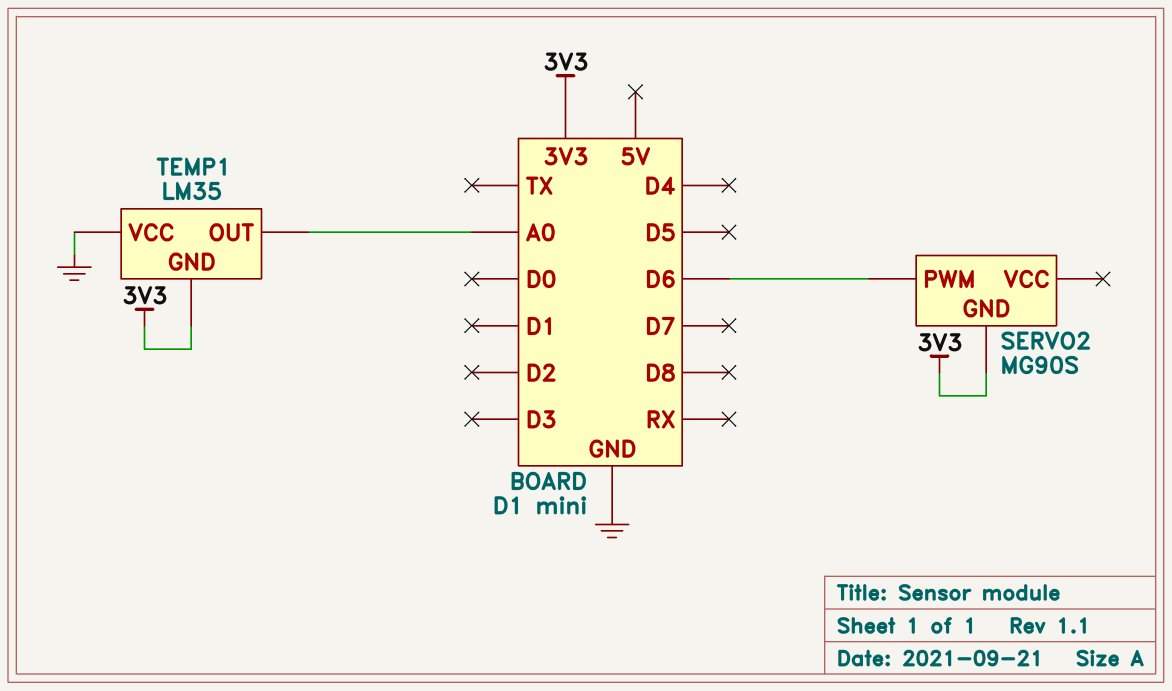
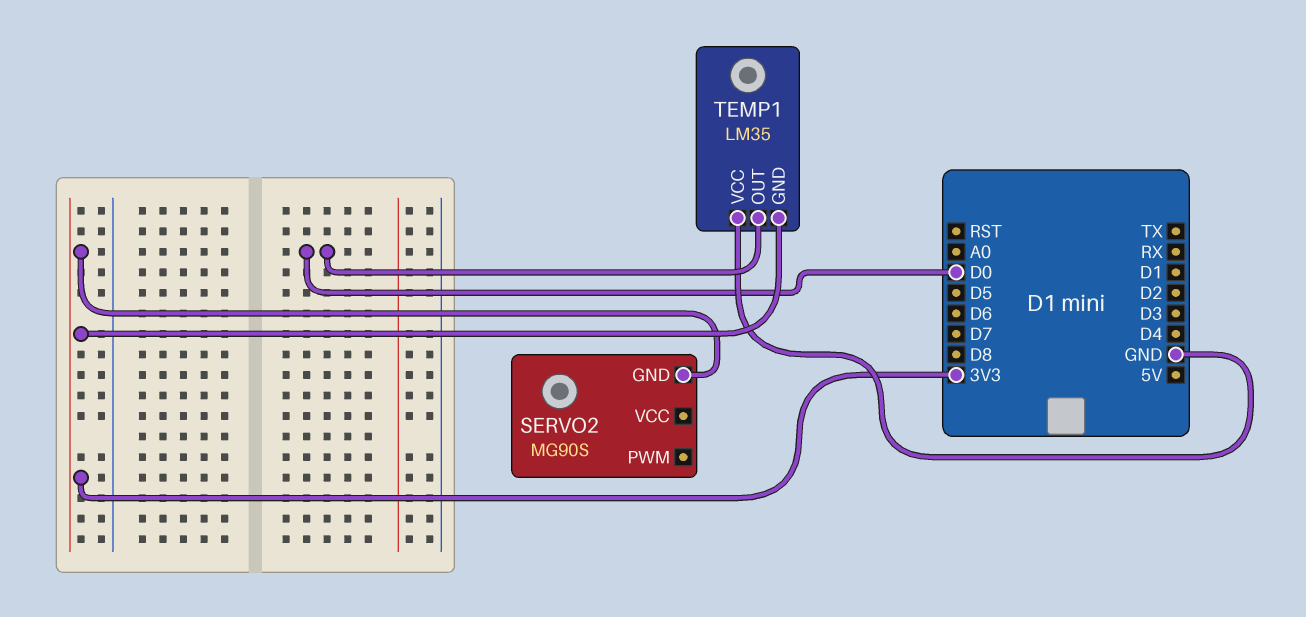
SERVO2 pin PWM: D6 -> none
TEMP1 pin OUT: A0 -> D0

